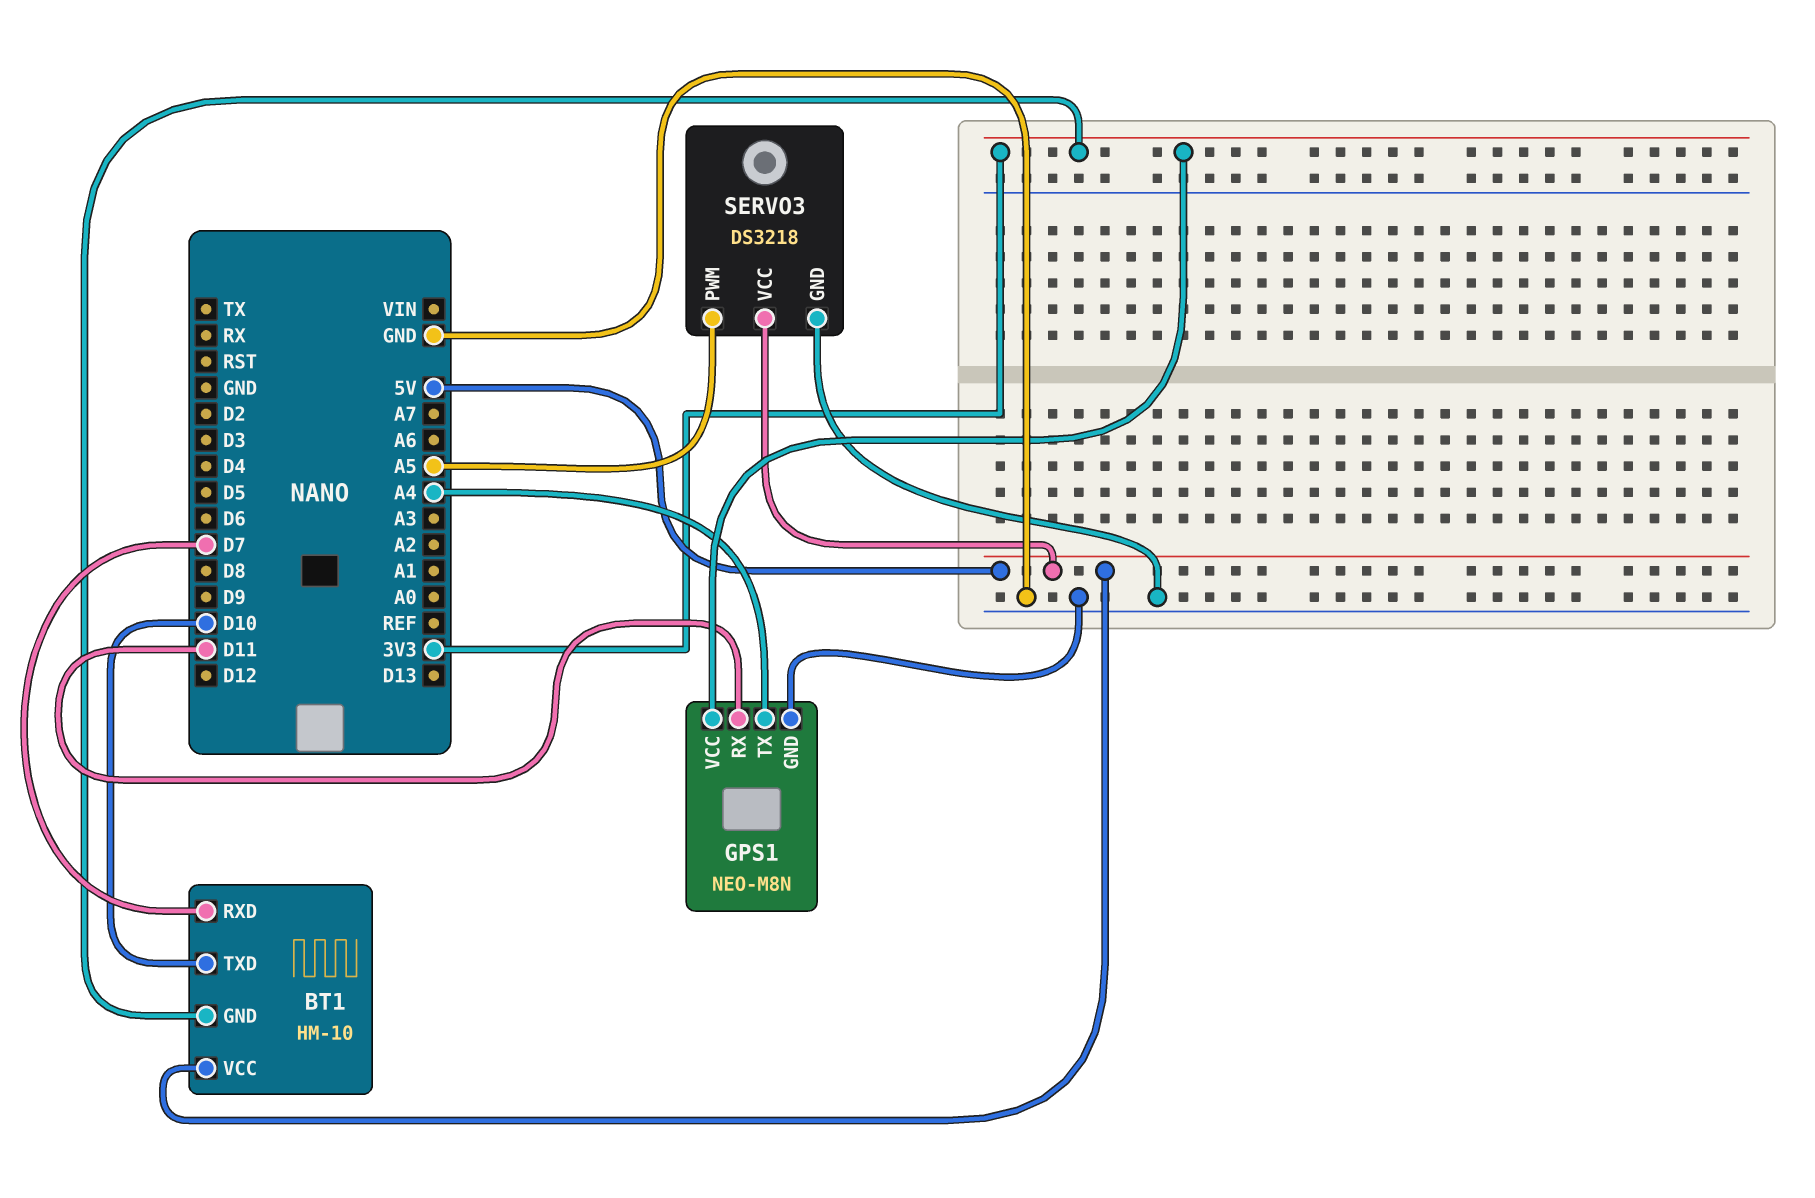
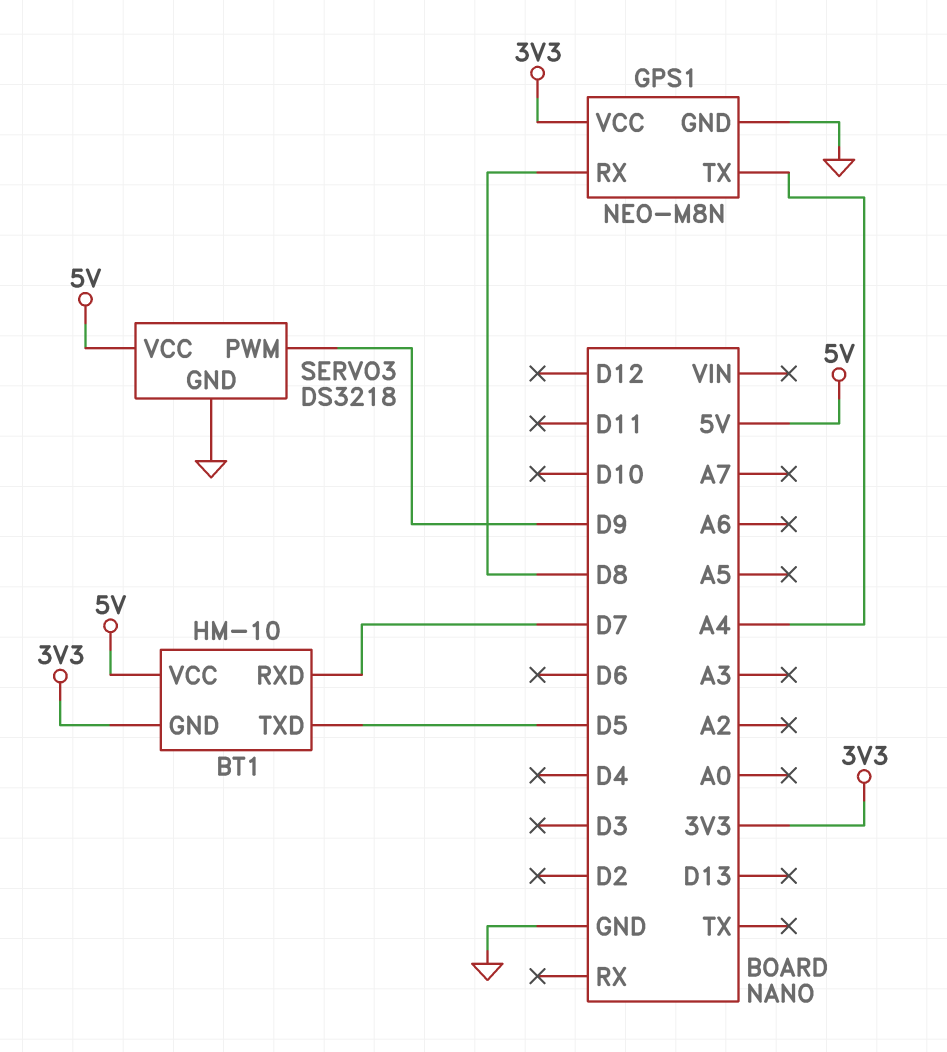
BT1 pin TXD: D10 -> D5
GPS1 pin RX: D11 -> D8
SERVO3 pin PWM: A5 -> D9

